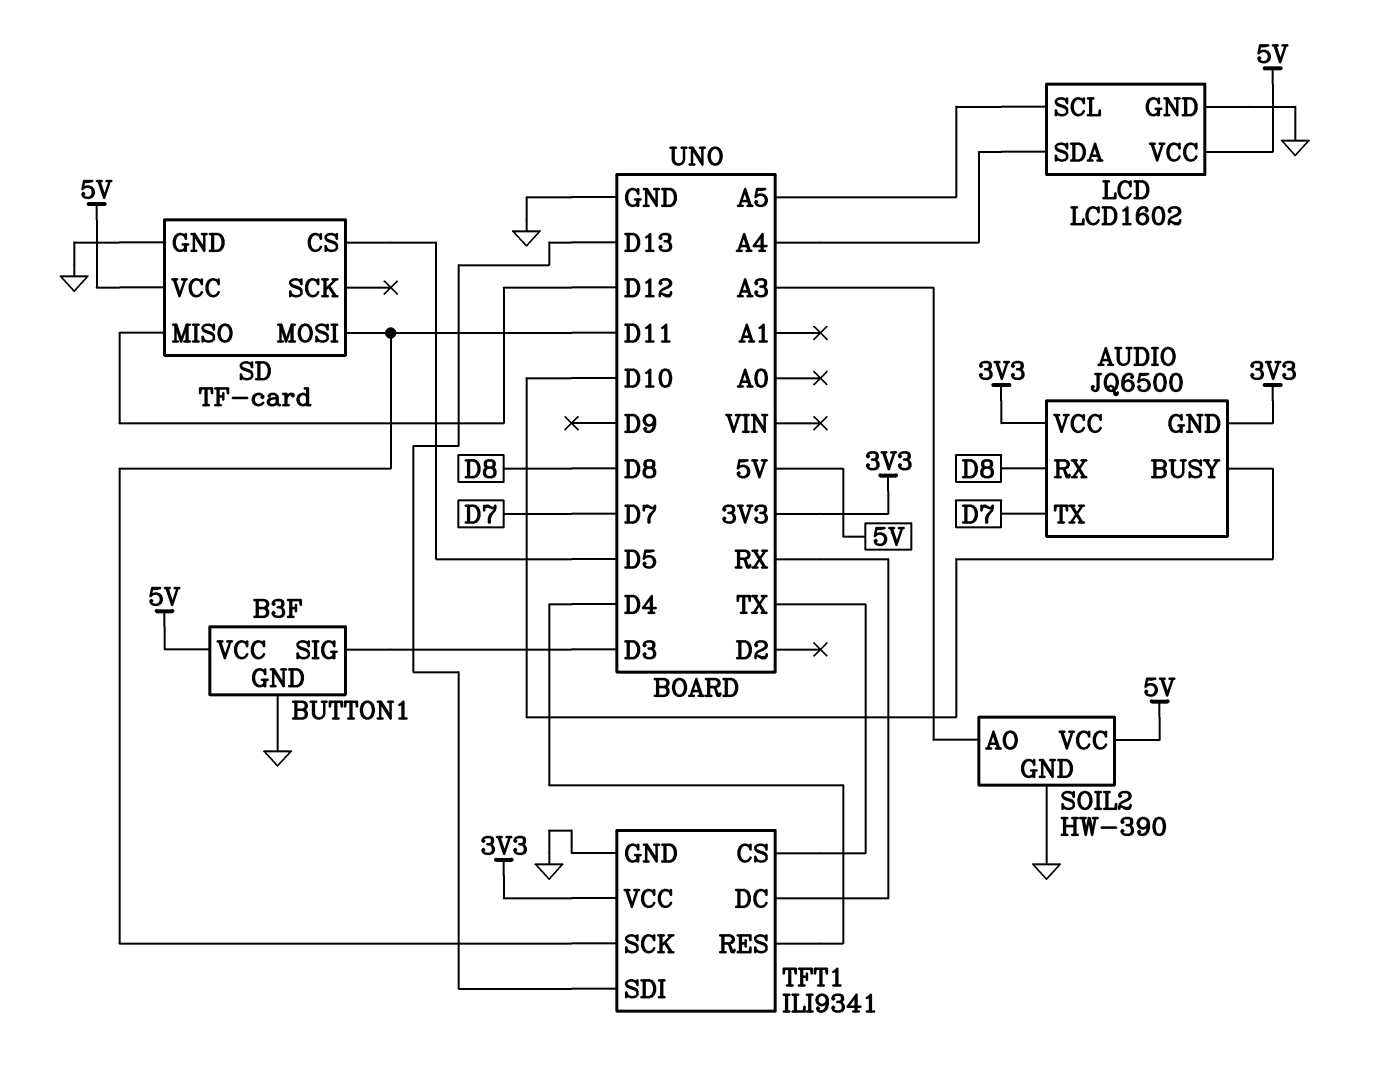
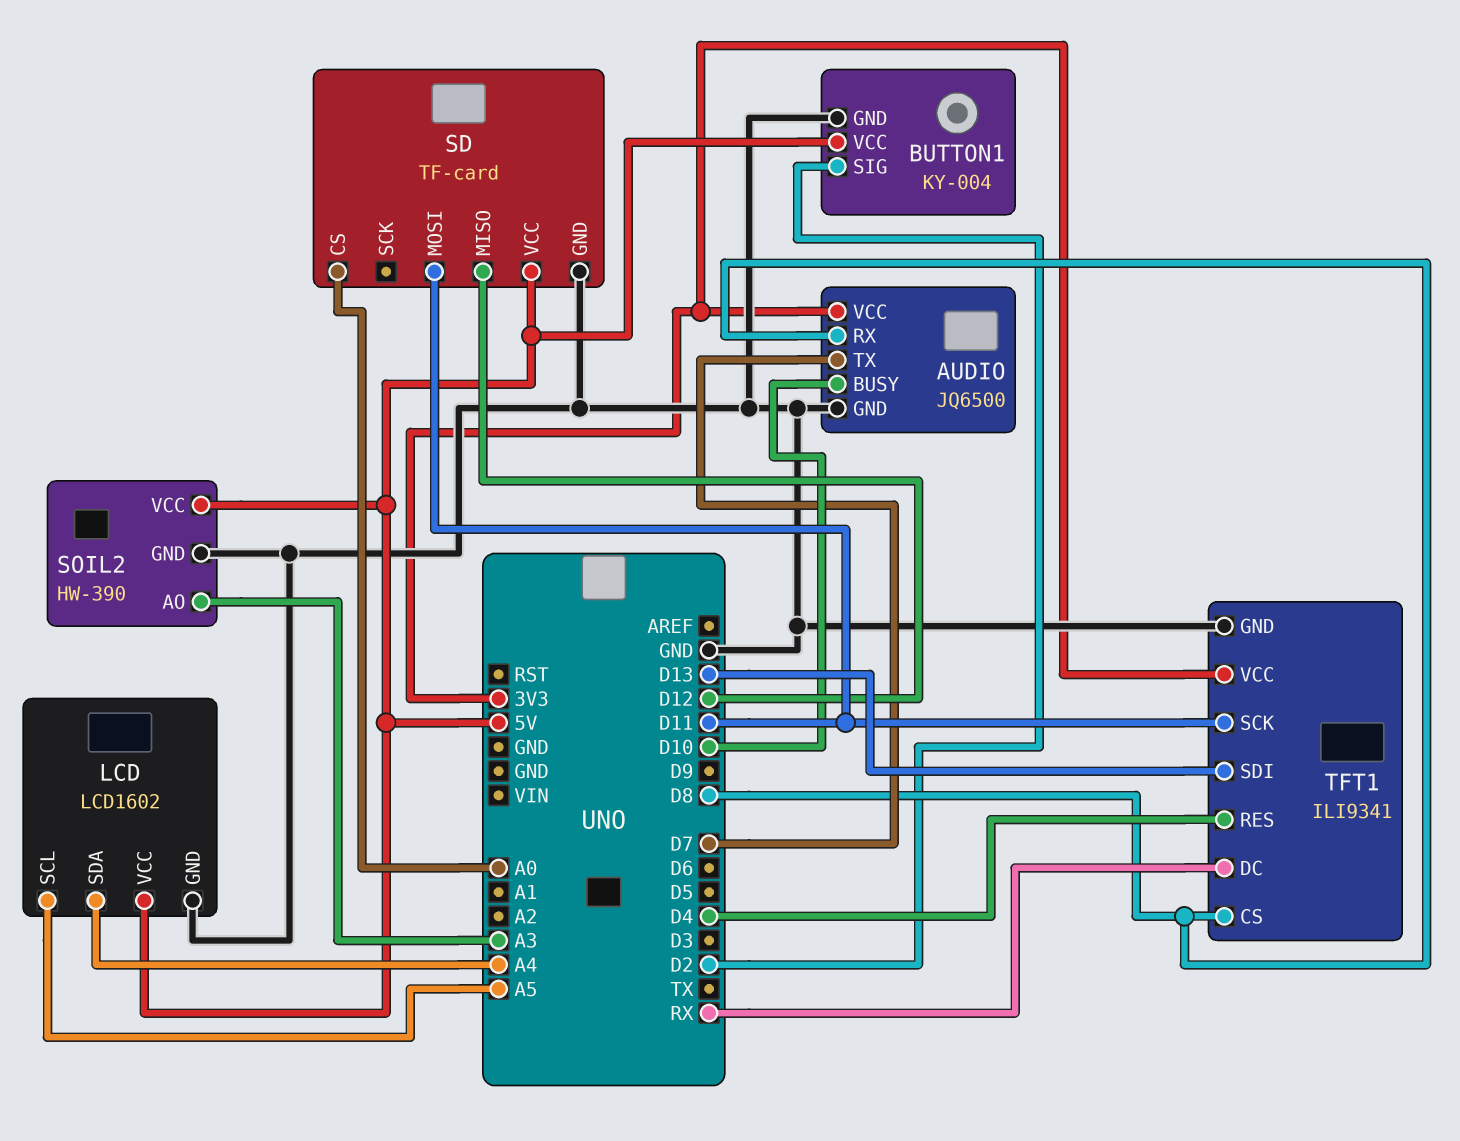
AUDIO pin GND: 3V3 -> GND
BUTTON1: B3F -> KY-004
BUTTON1 pin SIG: D3 -> D2
SD pin CS: D5 -> A0
TFT1 pin CS: TX -> D8

